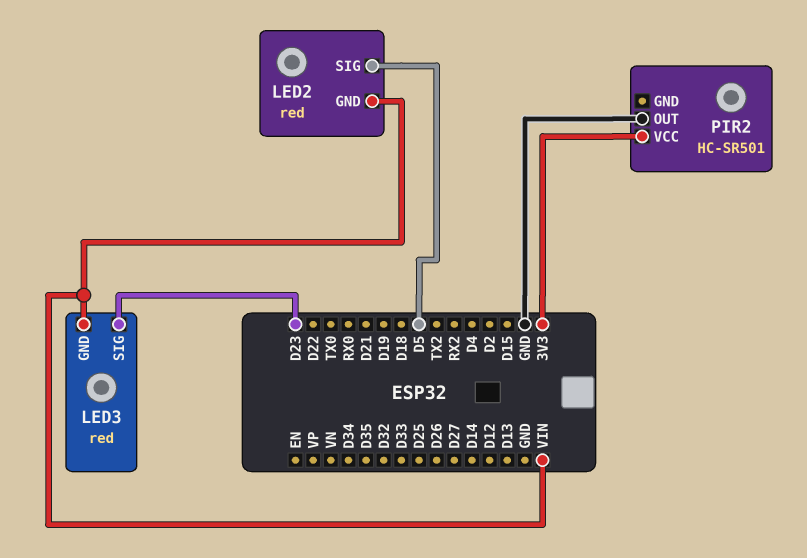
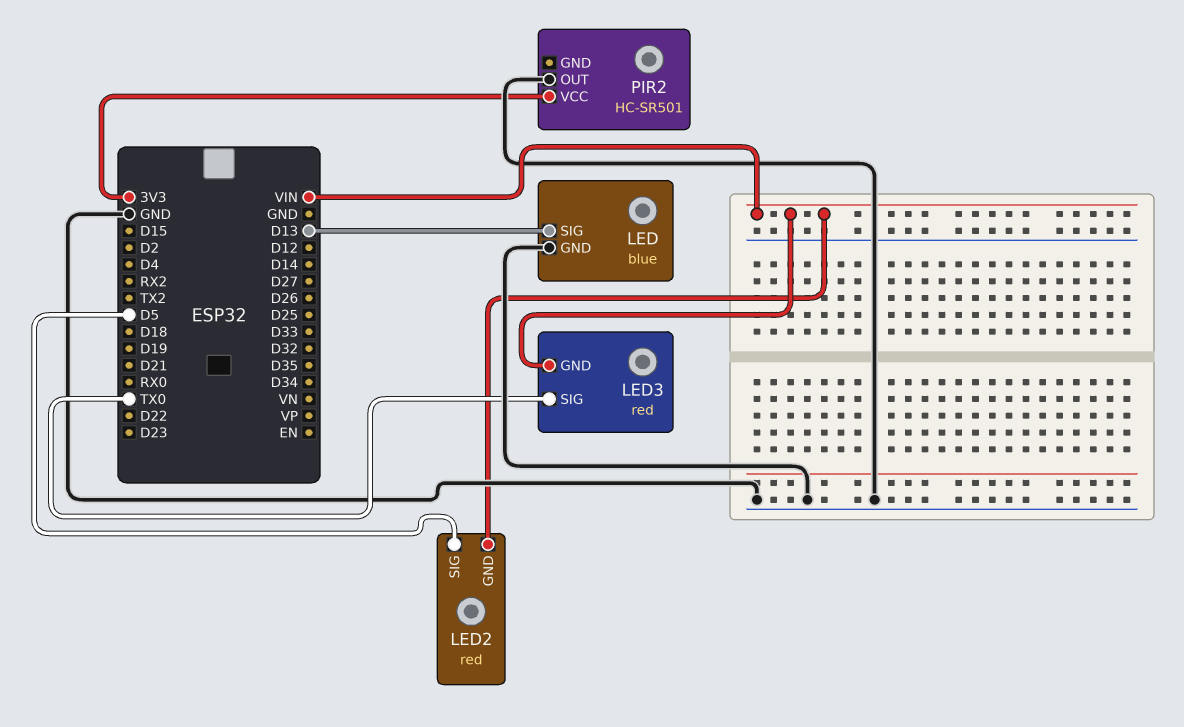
LED: none -> blue
LED pin GND: none -> GND
LED pin SIG: none -> D13
LED3 pin SIG: D23 -> TX0

